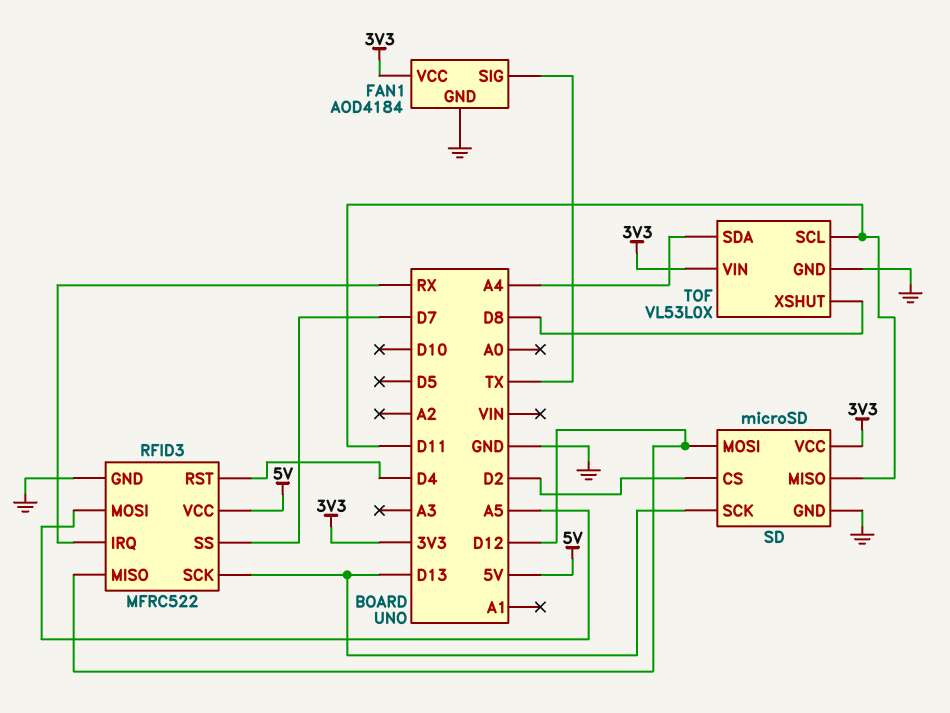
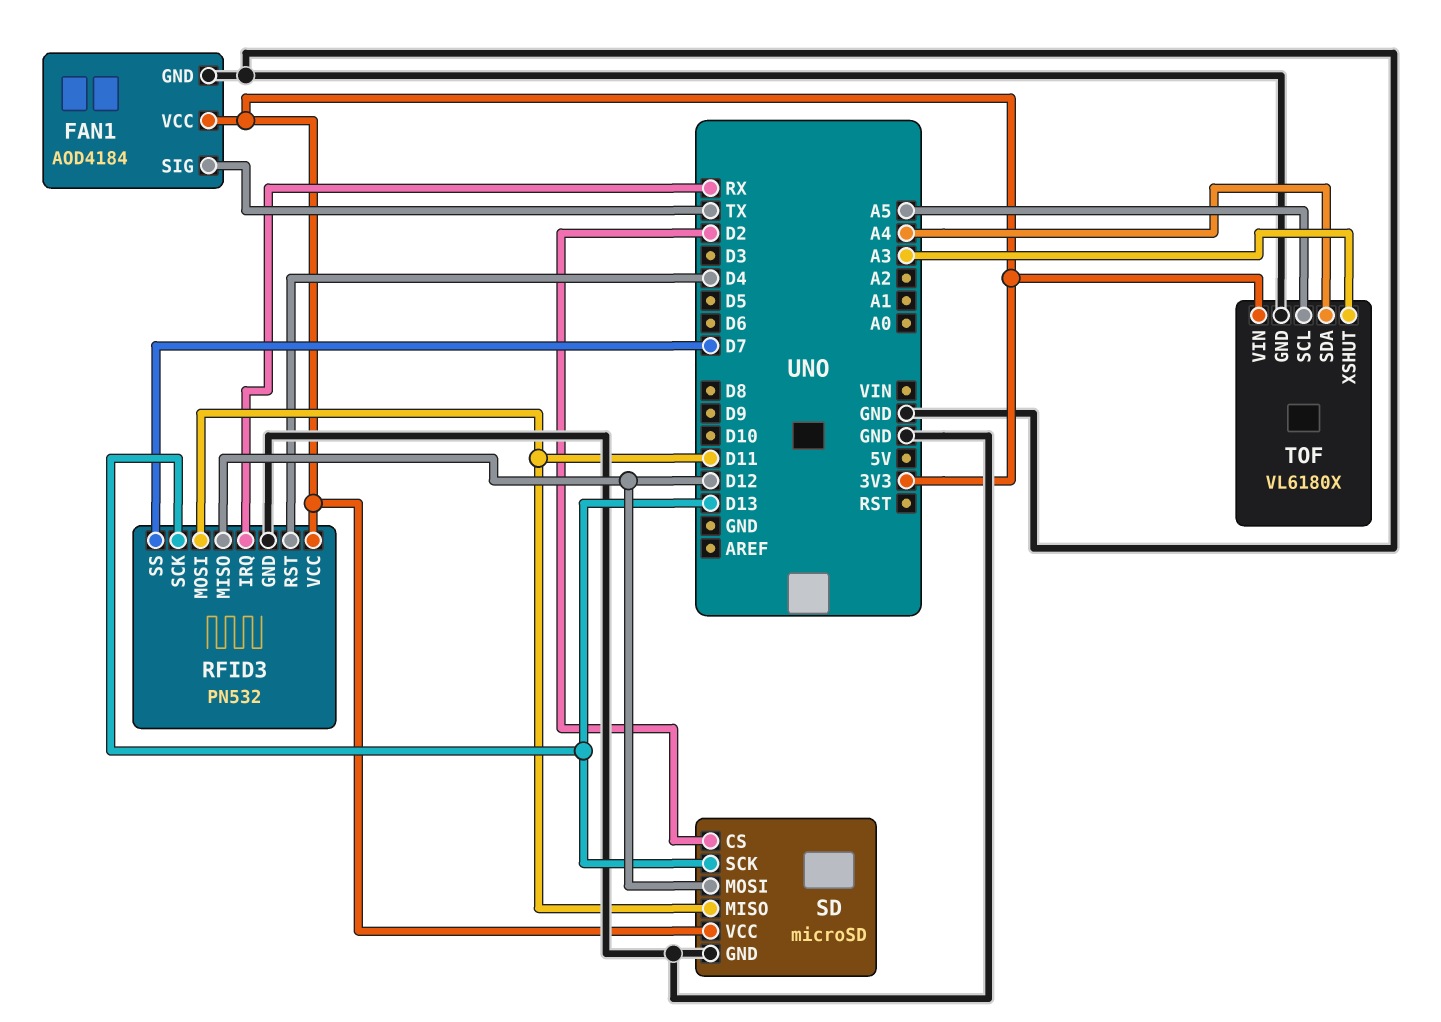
RFID3: MFRC522 -> PN532
RFID3 pin MOSI: A5 -> D11
RFID3 pin VCC: 5V -> 3V3
TOF: VL53L0X -> VL6180X
TOF pin SCL: D11 -> A5
TOF pin XSHUT: D8 -> A3

